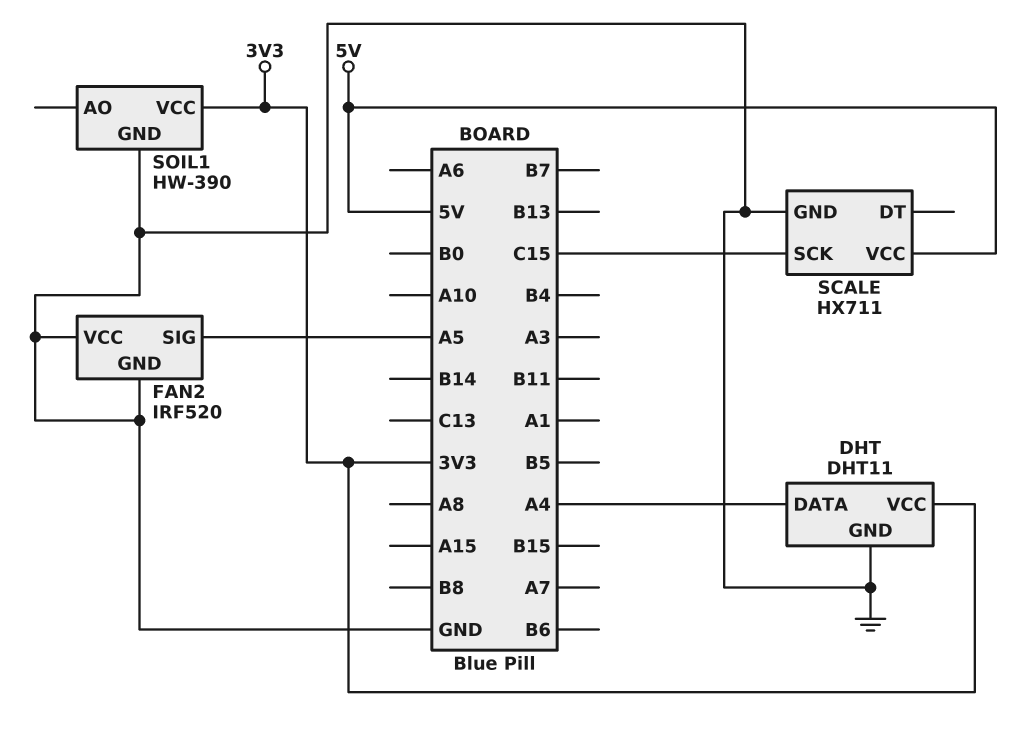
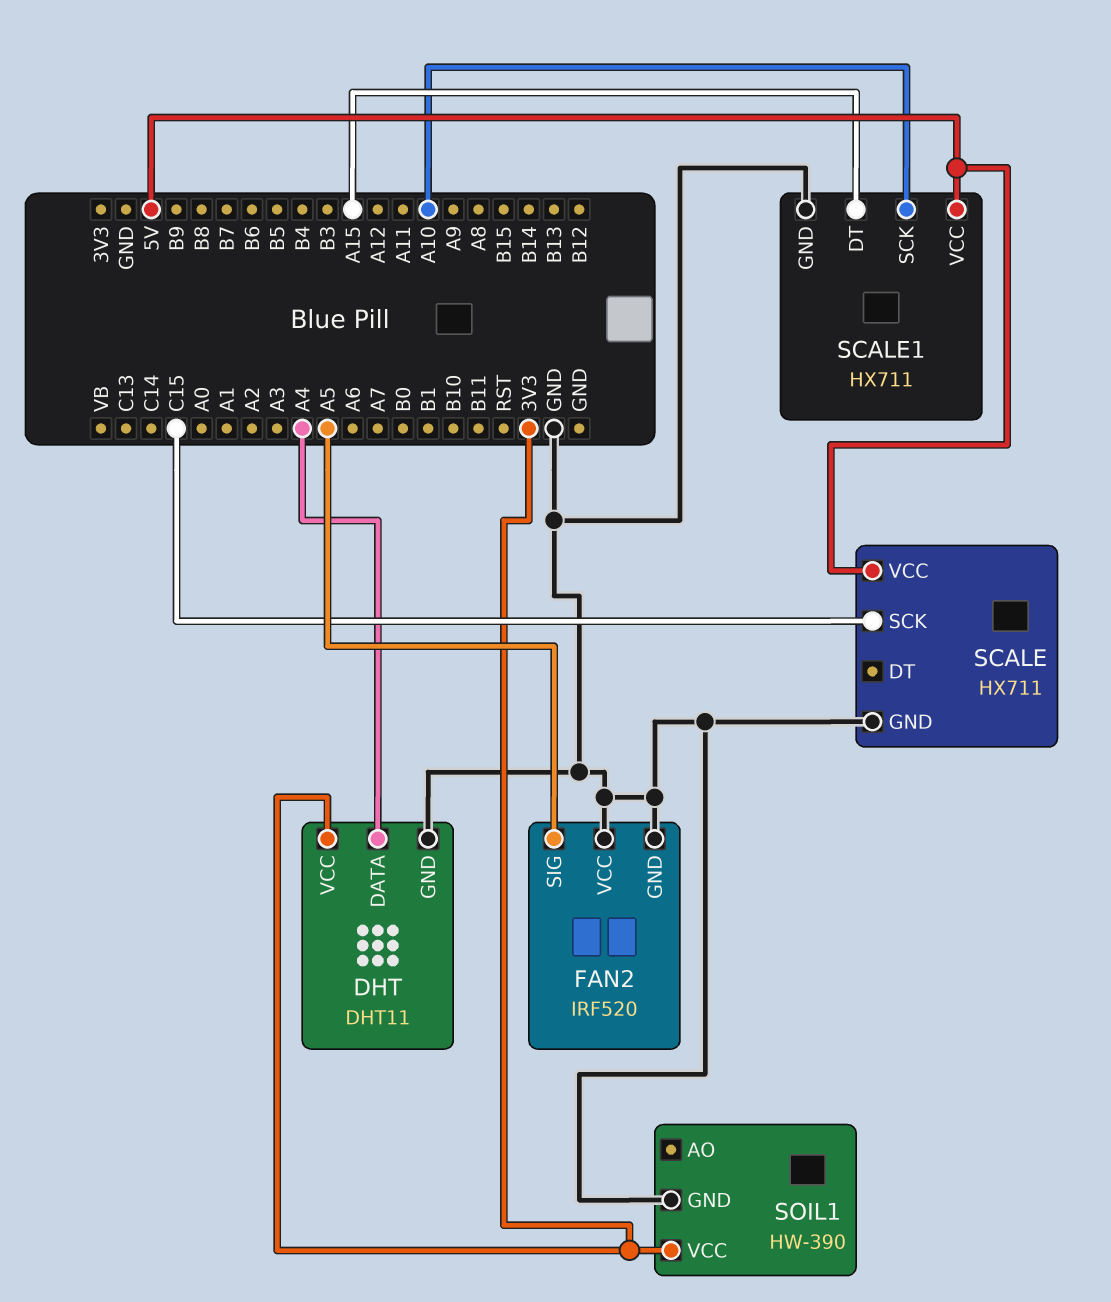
SCALE1: none -> HX711
SCALE1 pin DT: none -> A15
SCALE1 pin GND: none -> GND
SCALE1 pin SCK: none -> A10
SCALE1 pin VCC: none -> 5V

